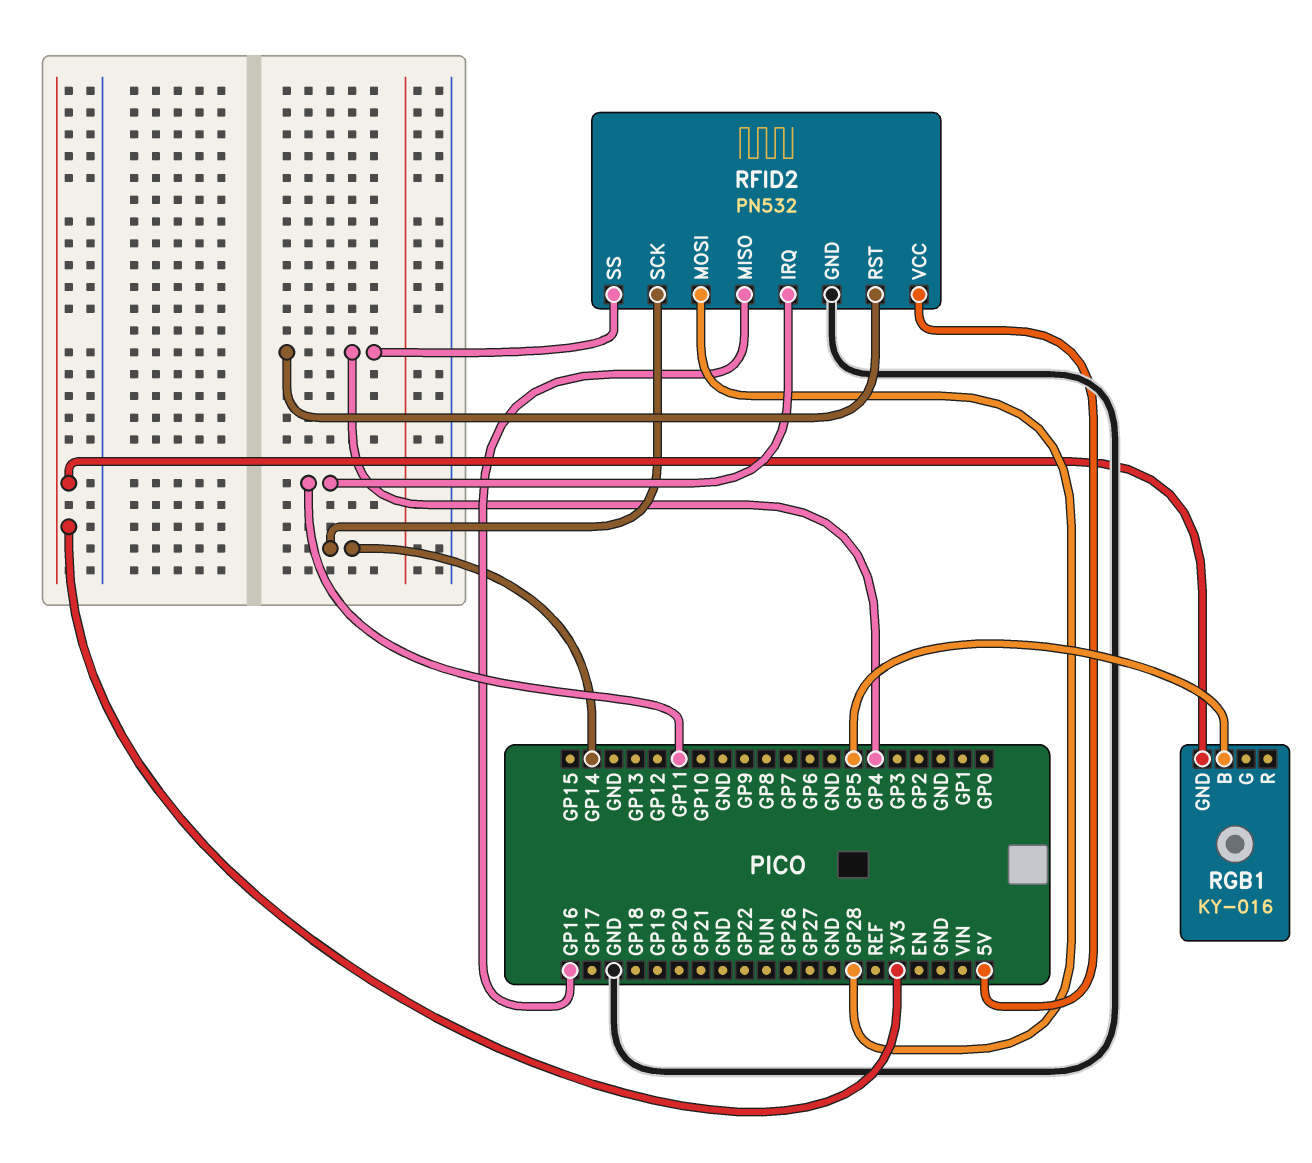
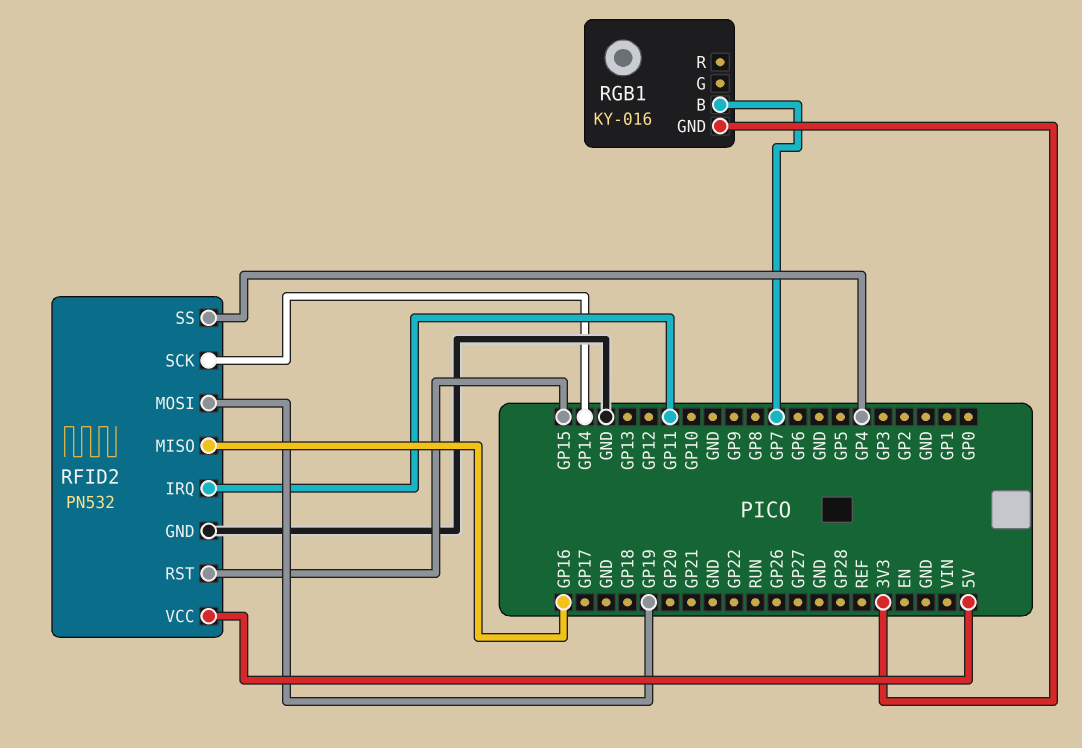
RFID2 pin MOSI: GP28 -> GP19
RFID2 pin RST: GP4 -> GP15
RGB1 pin B: GP5 -> GP7

